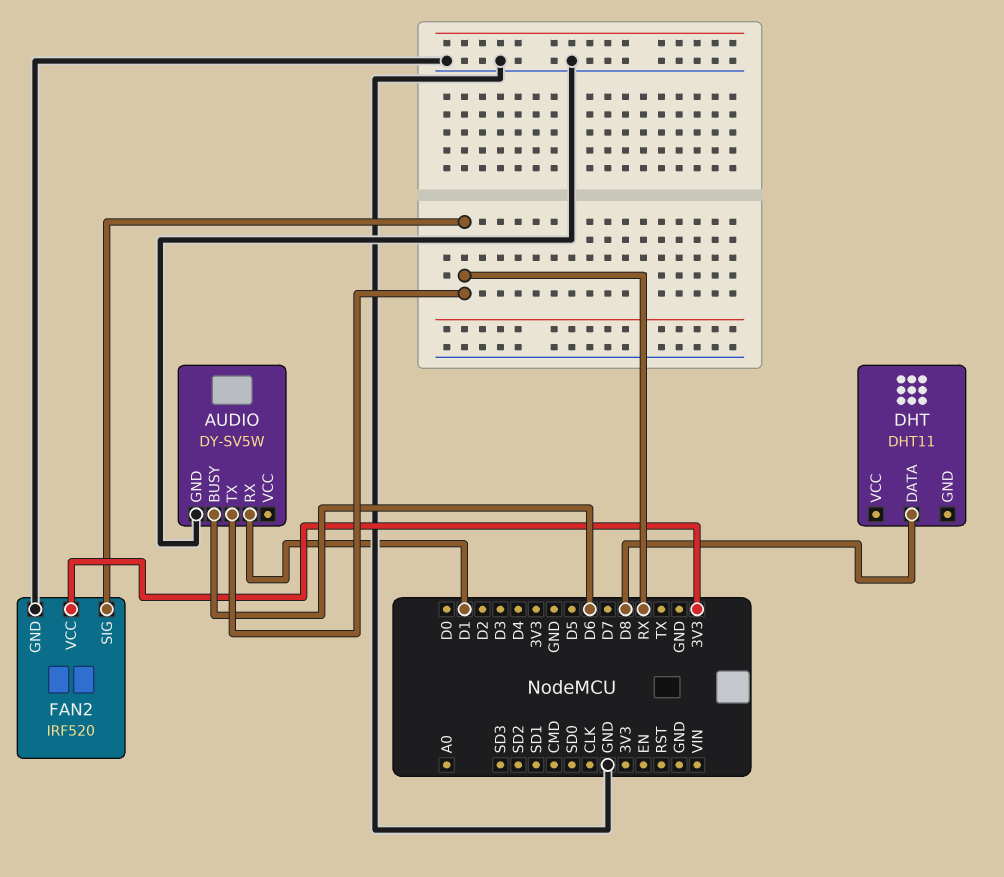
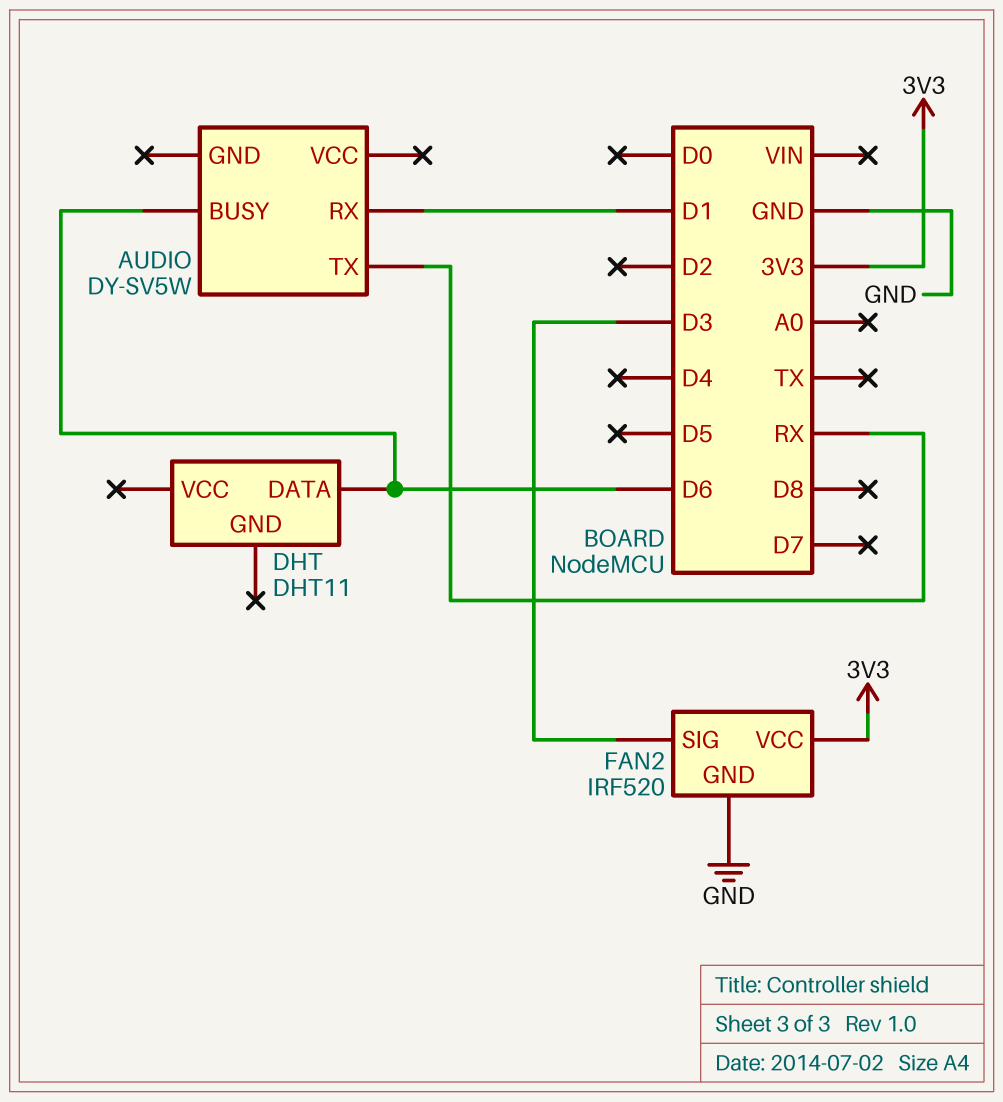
AUDIO pin GND: GND -> none
DHT pin DATA: D8 -> D6
FAN2 pin SIG: RX -> D3

